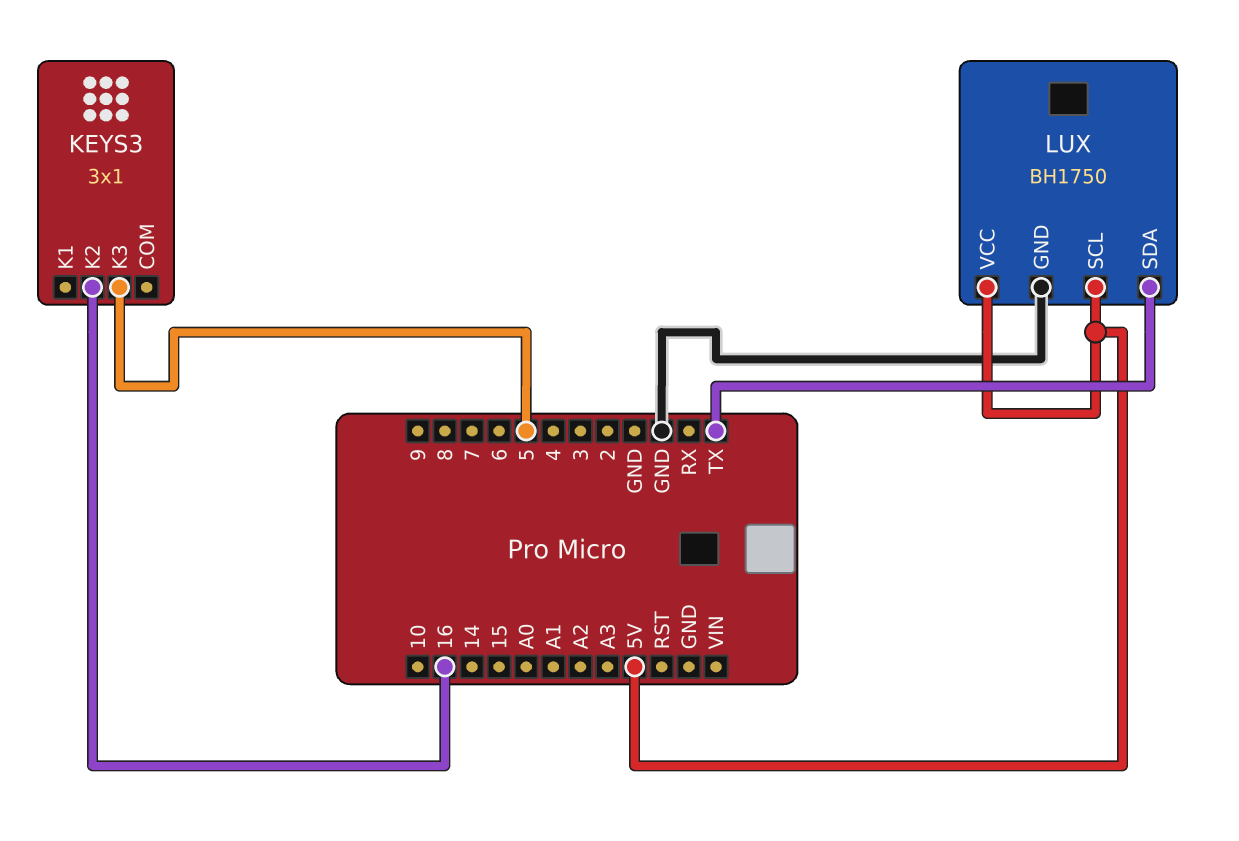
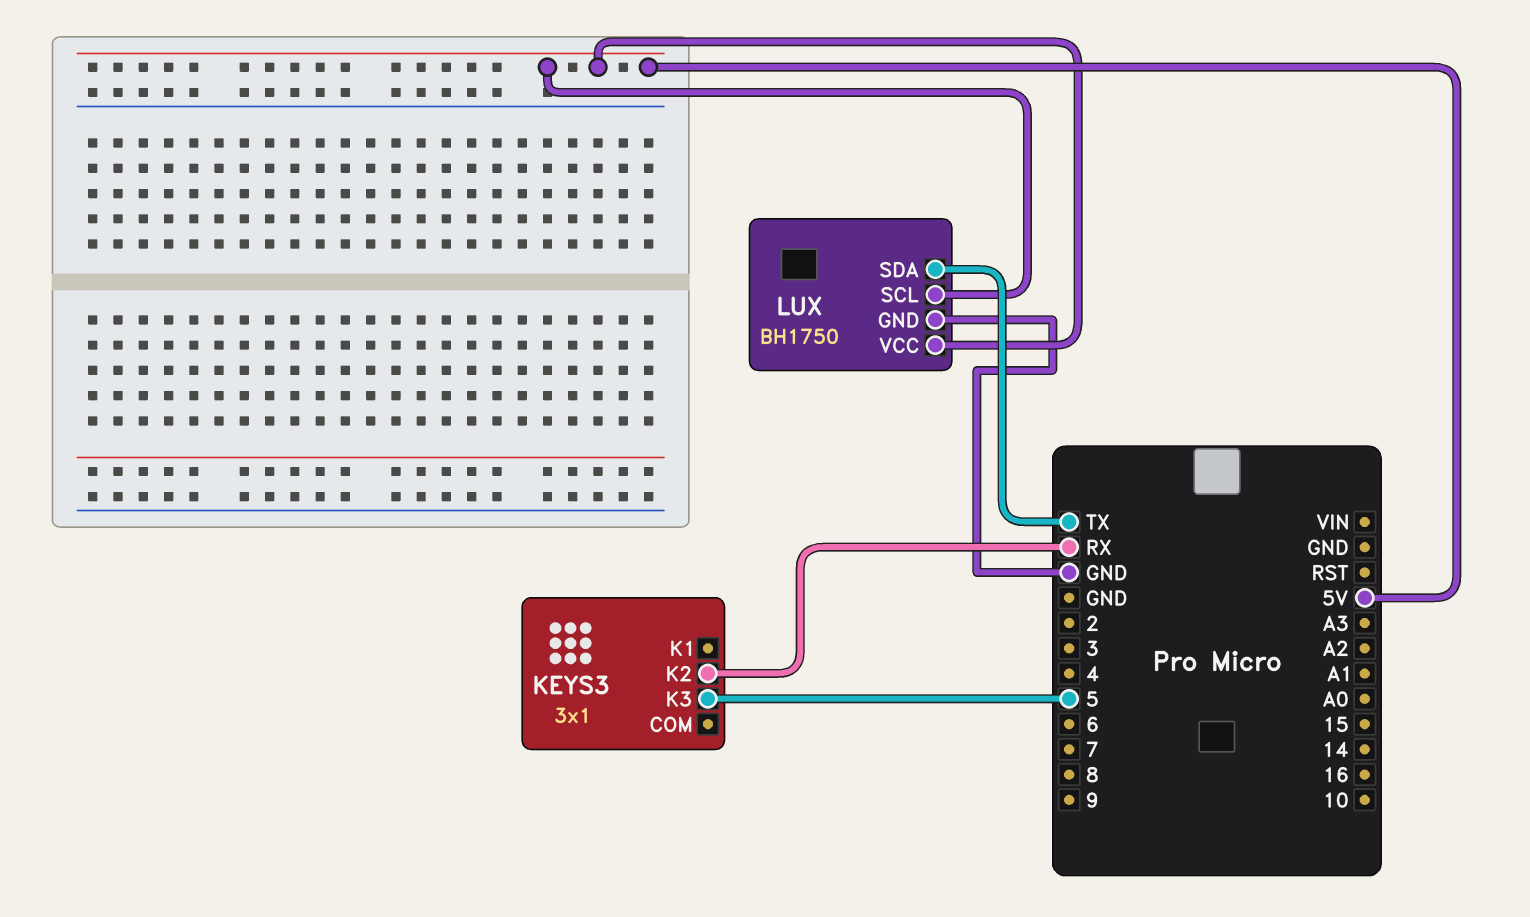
KEYS3 pin K2: 16 -> RX

